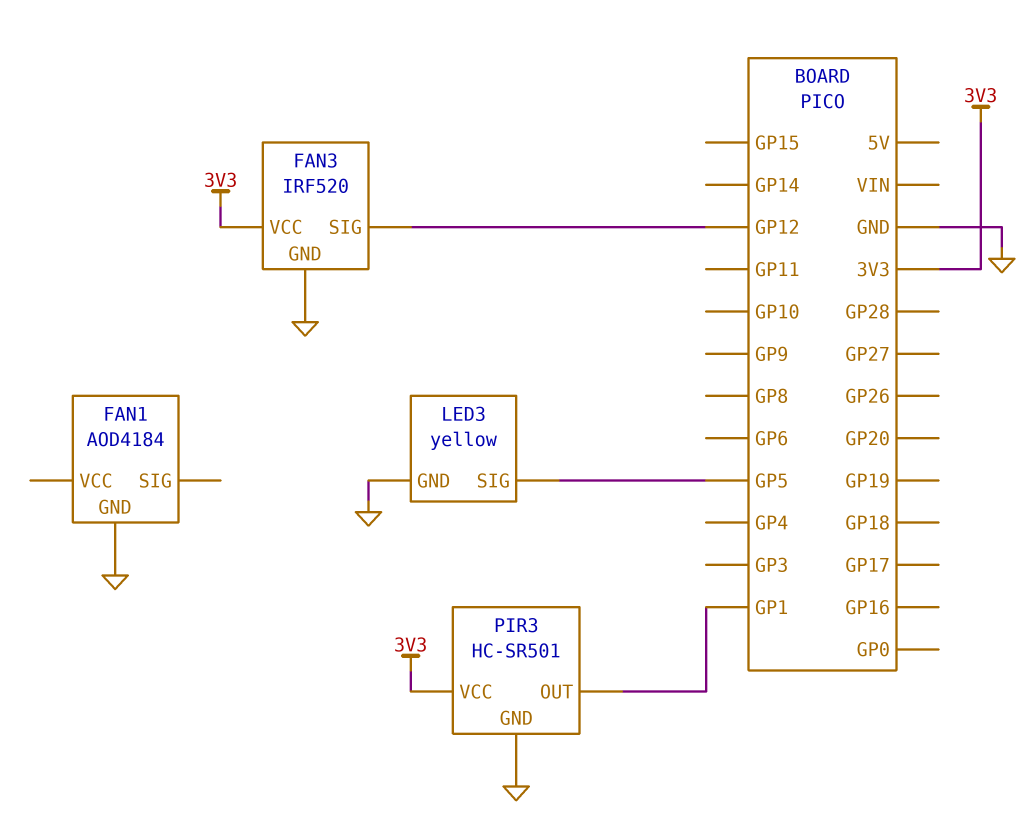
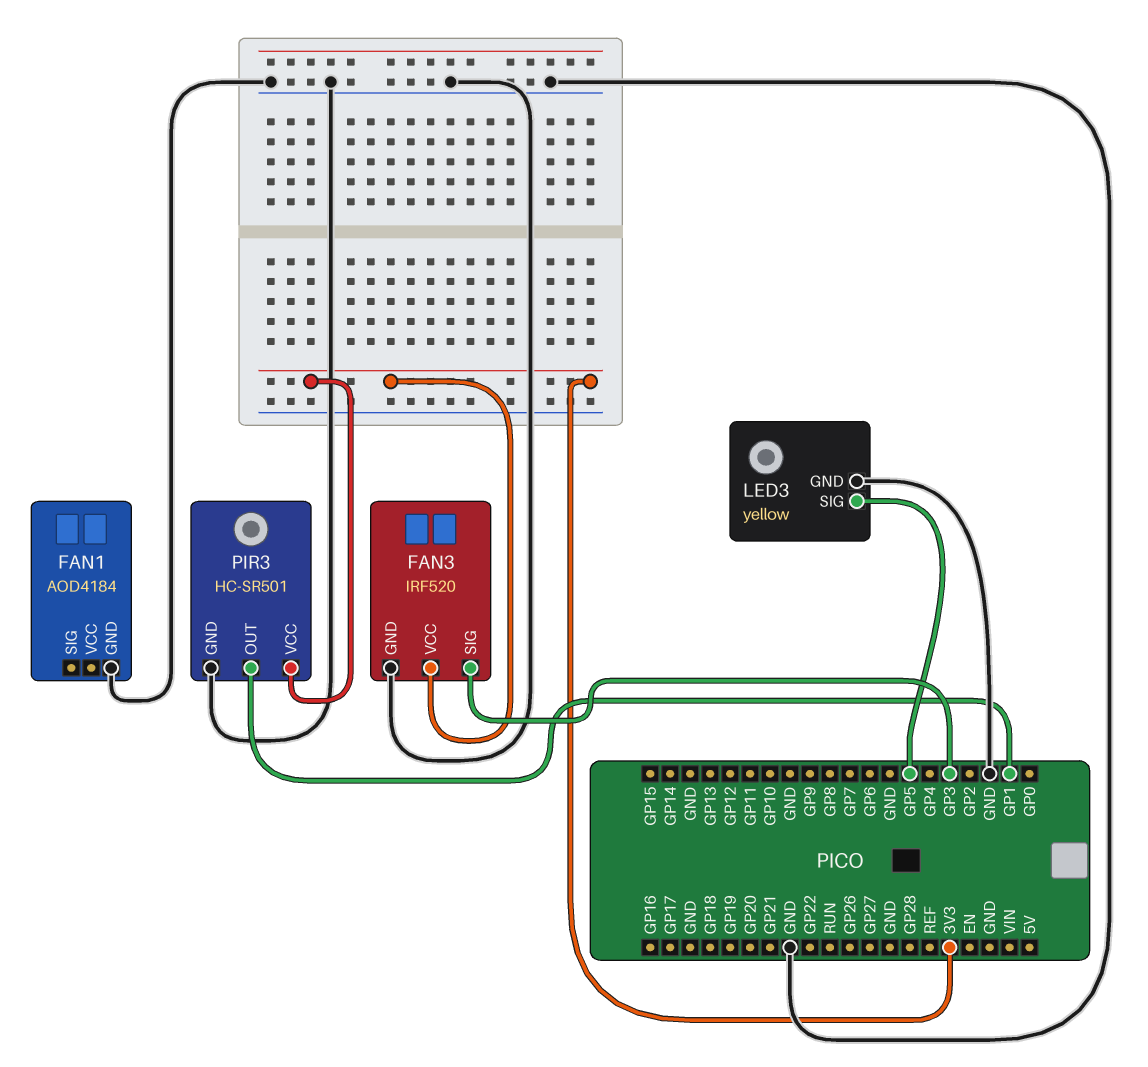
FAN3 pin SIG: GP12 -> GP3

